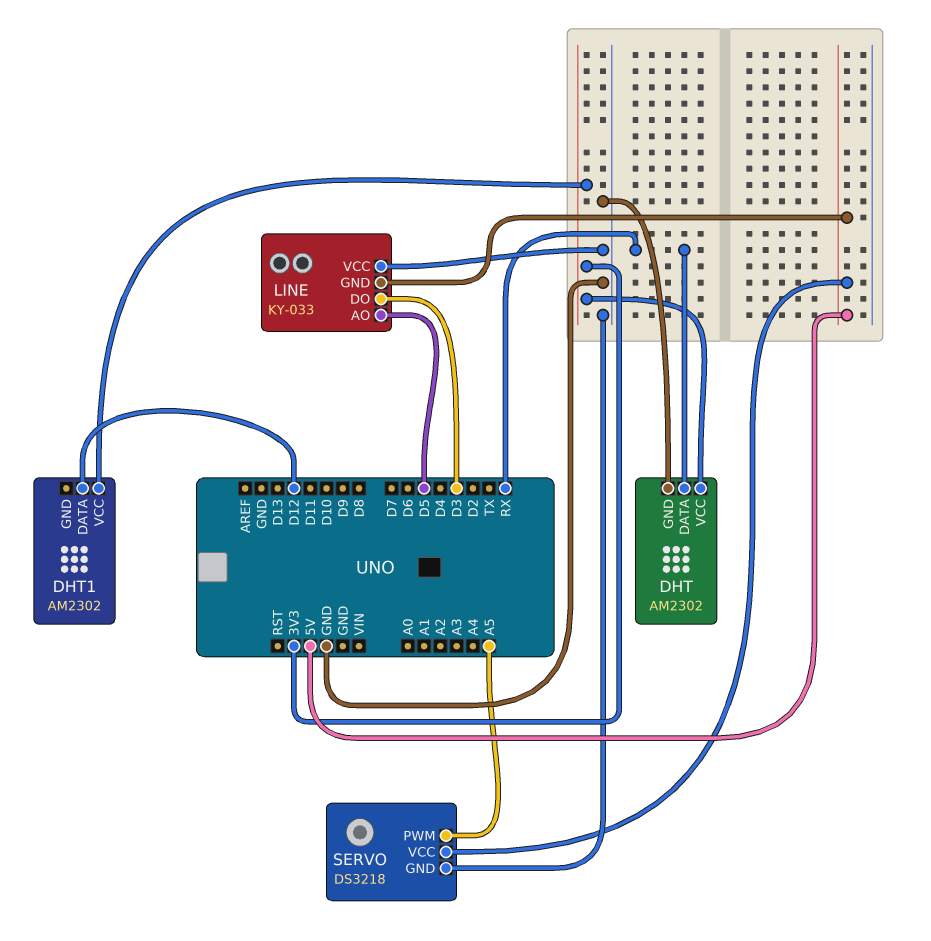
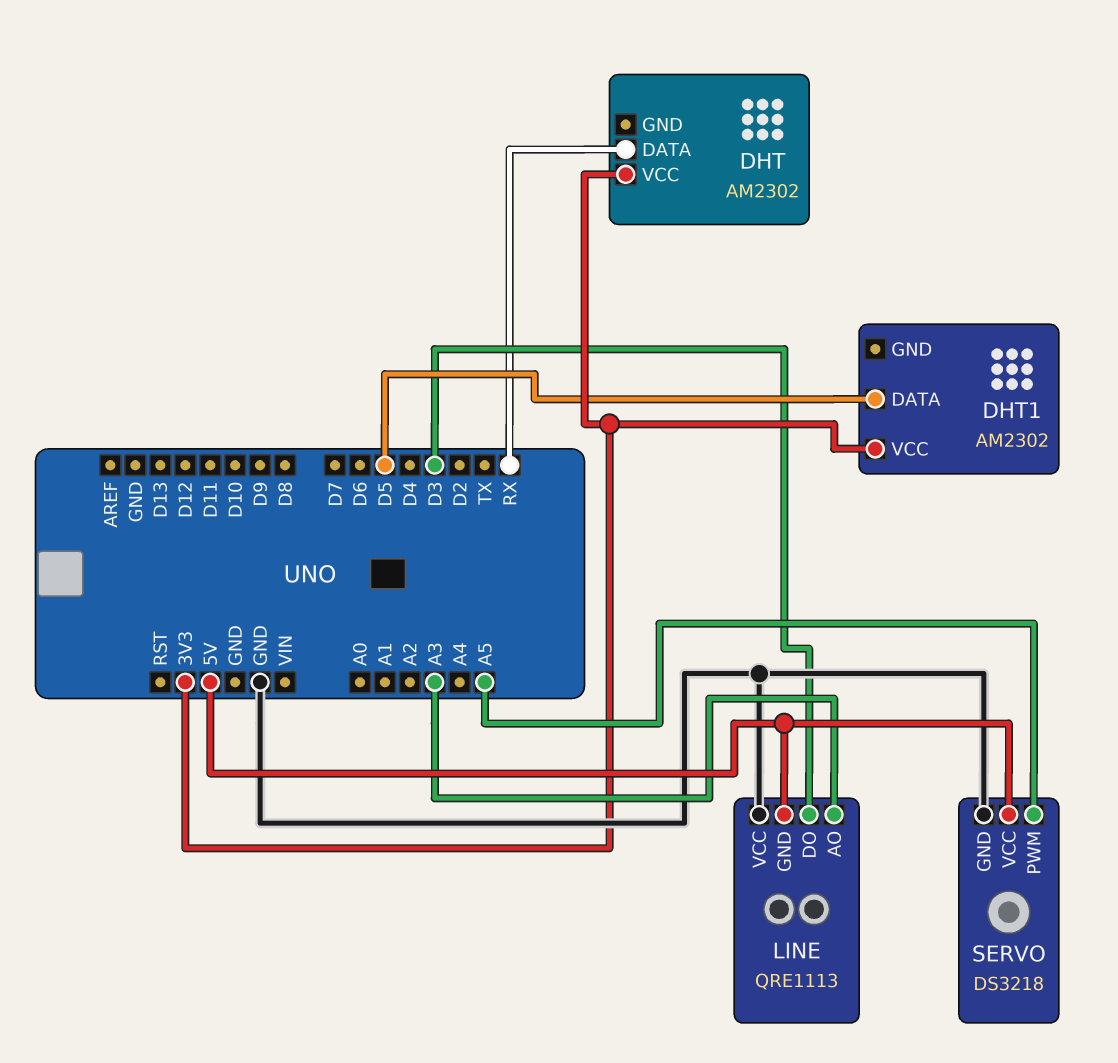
DHT pin GND: GND -> none
DHT1 pin DATA: D12 -> D5
LINE: KY-033 -> QRE1113
LINE pin AO: D5 -> A3

